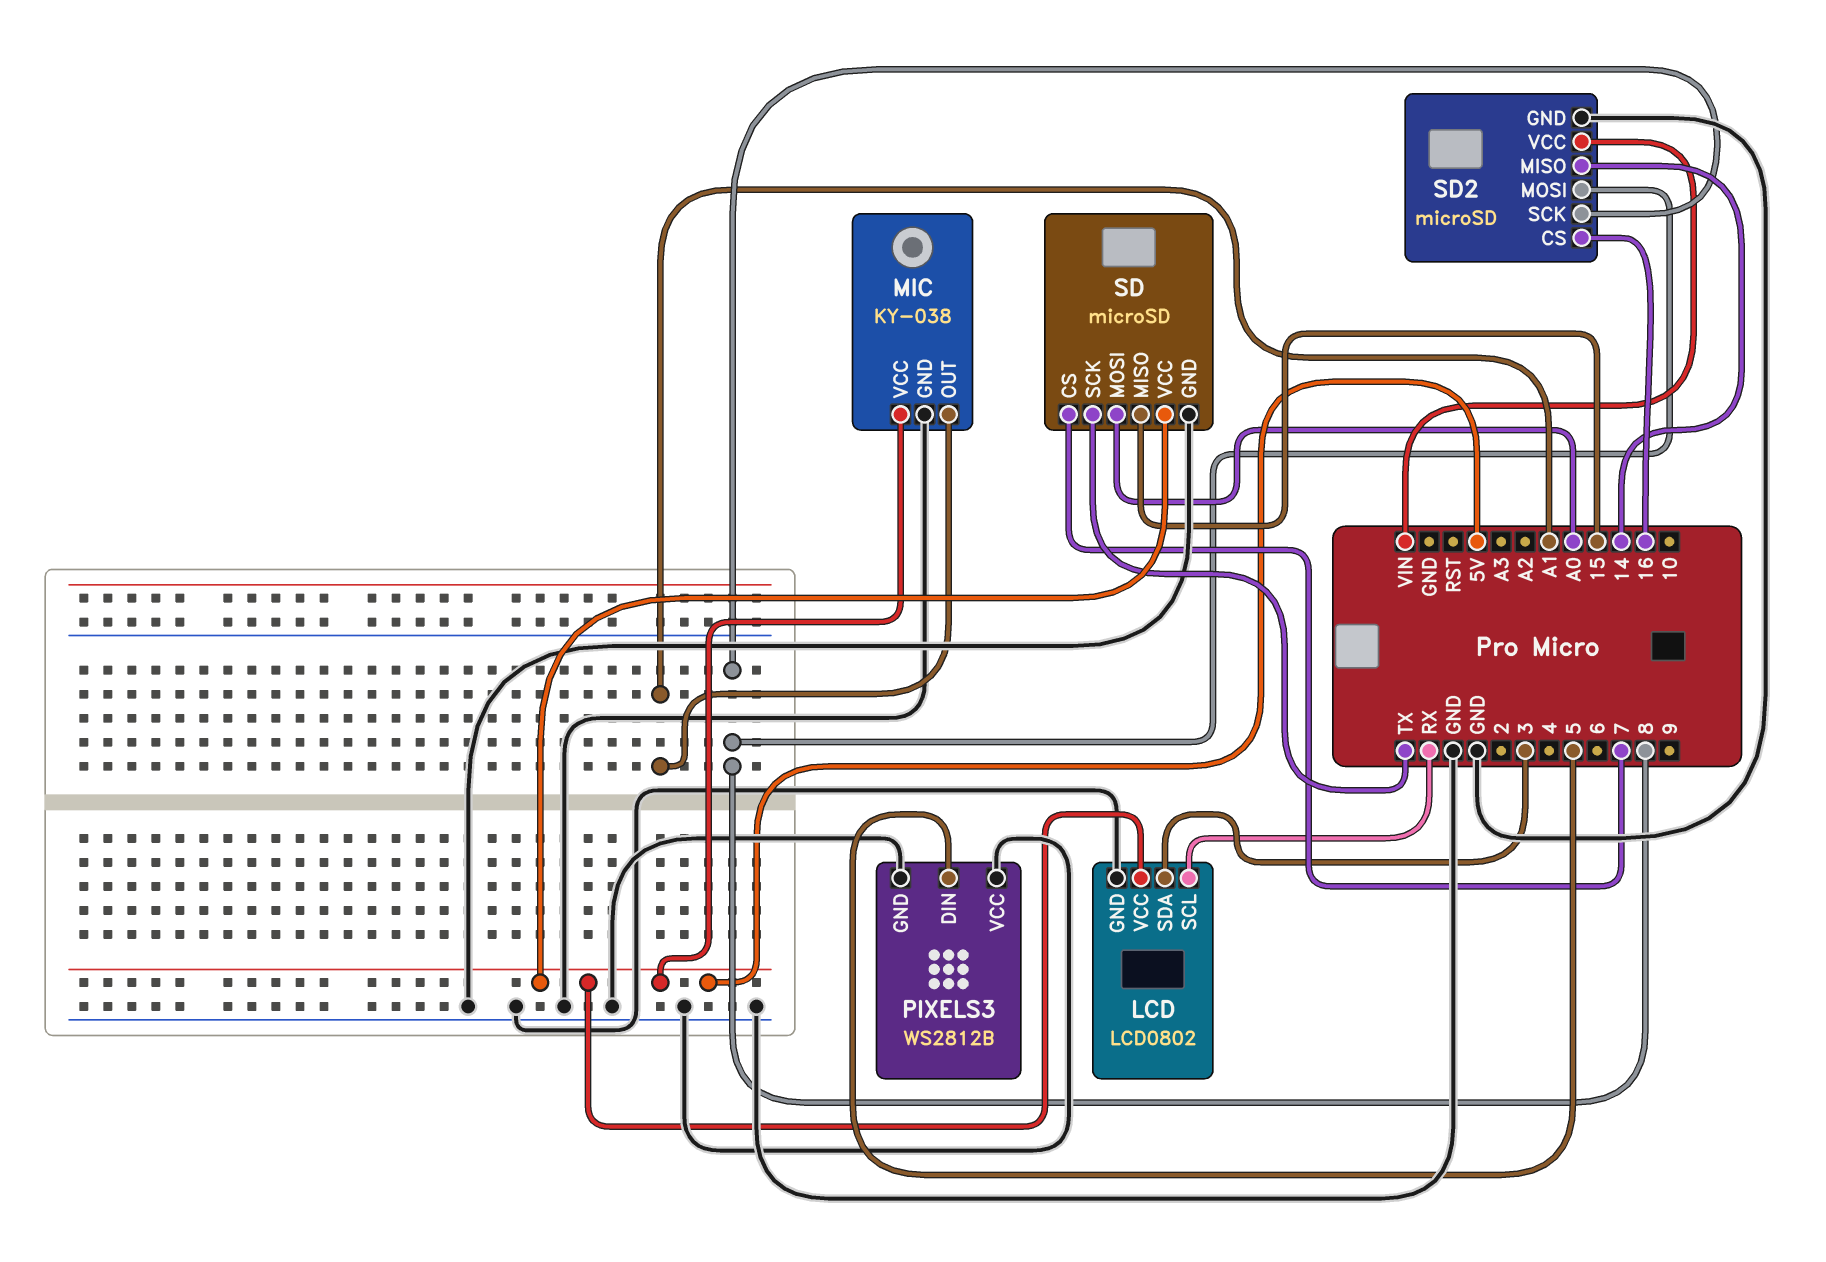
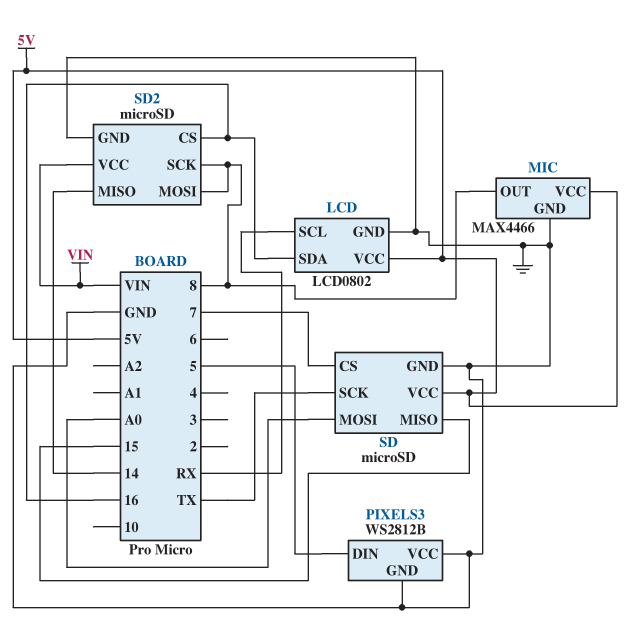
LCD pin SDA: 3 -> 16
MIC: KY-038 -> MAX4466
MIC pin OUT: A1 -> 8

